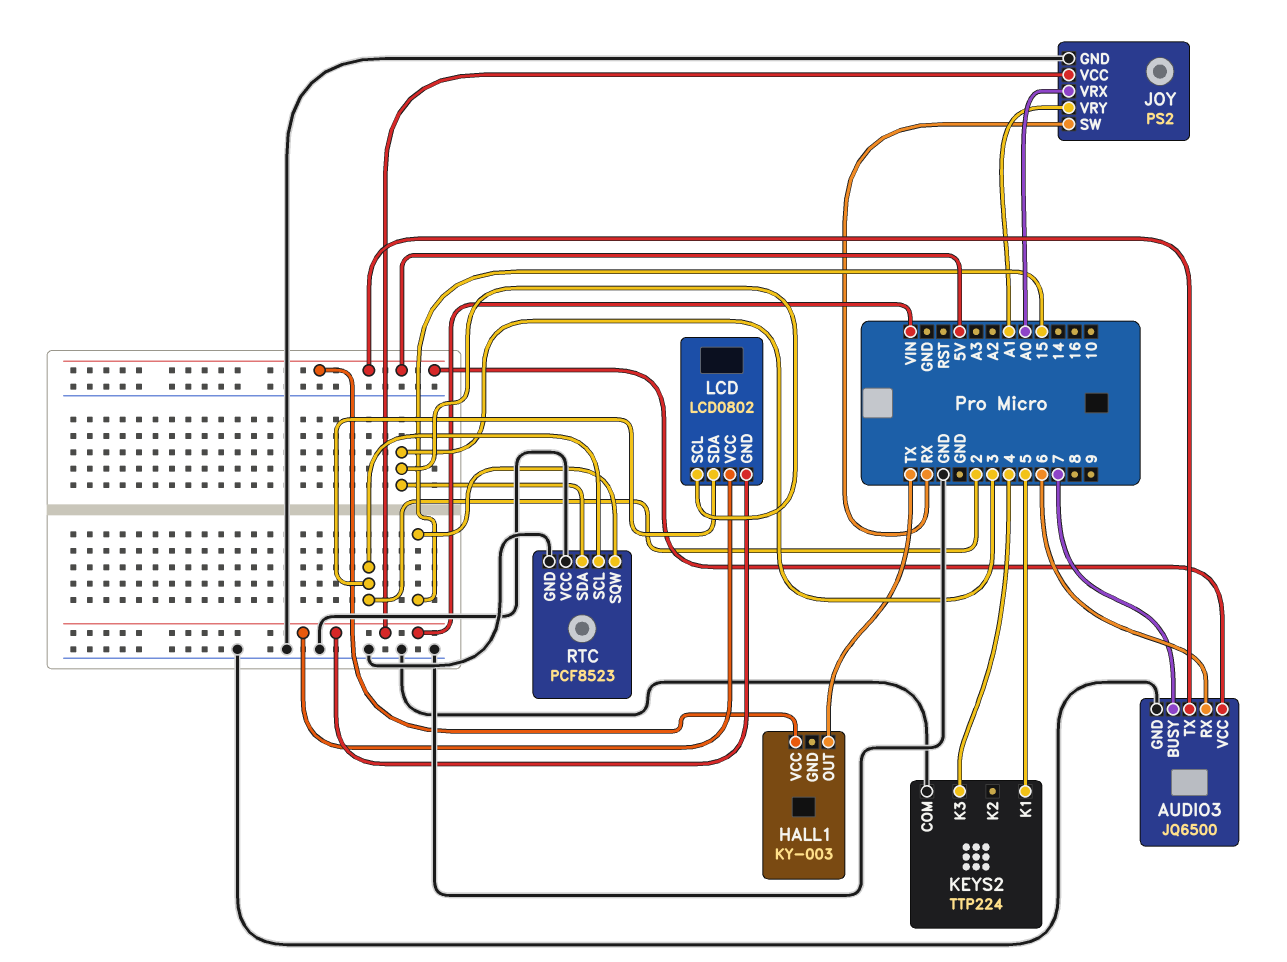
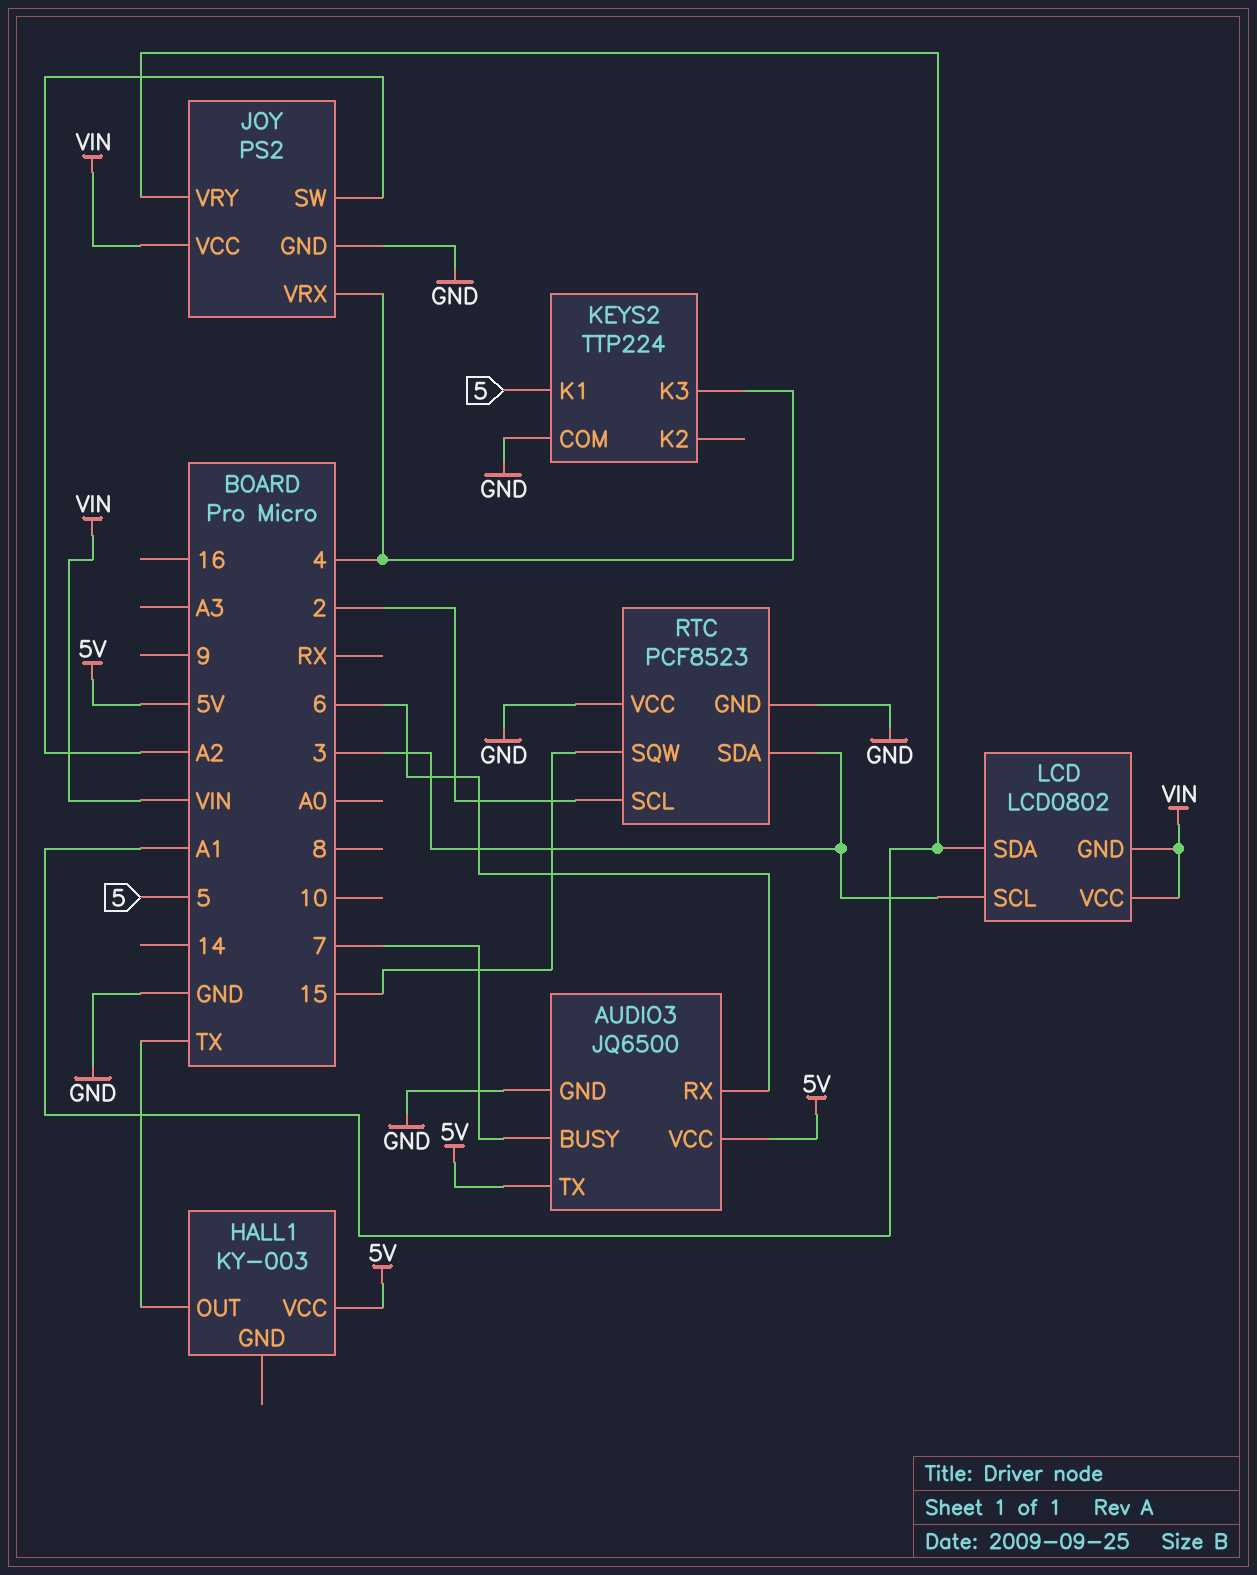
JOY pin SW: RX -> A2
JOY pin VRX: A0 -> 4
LCD pin SDA: 2 -> A1

